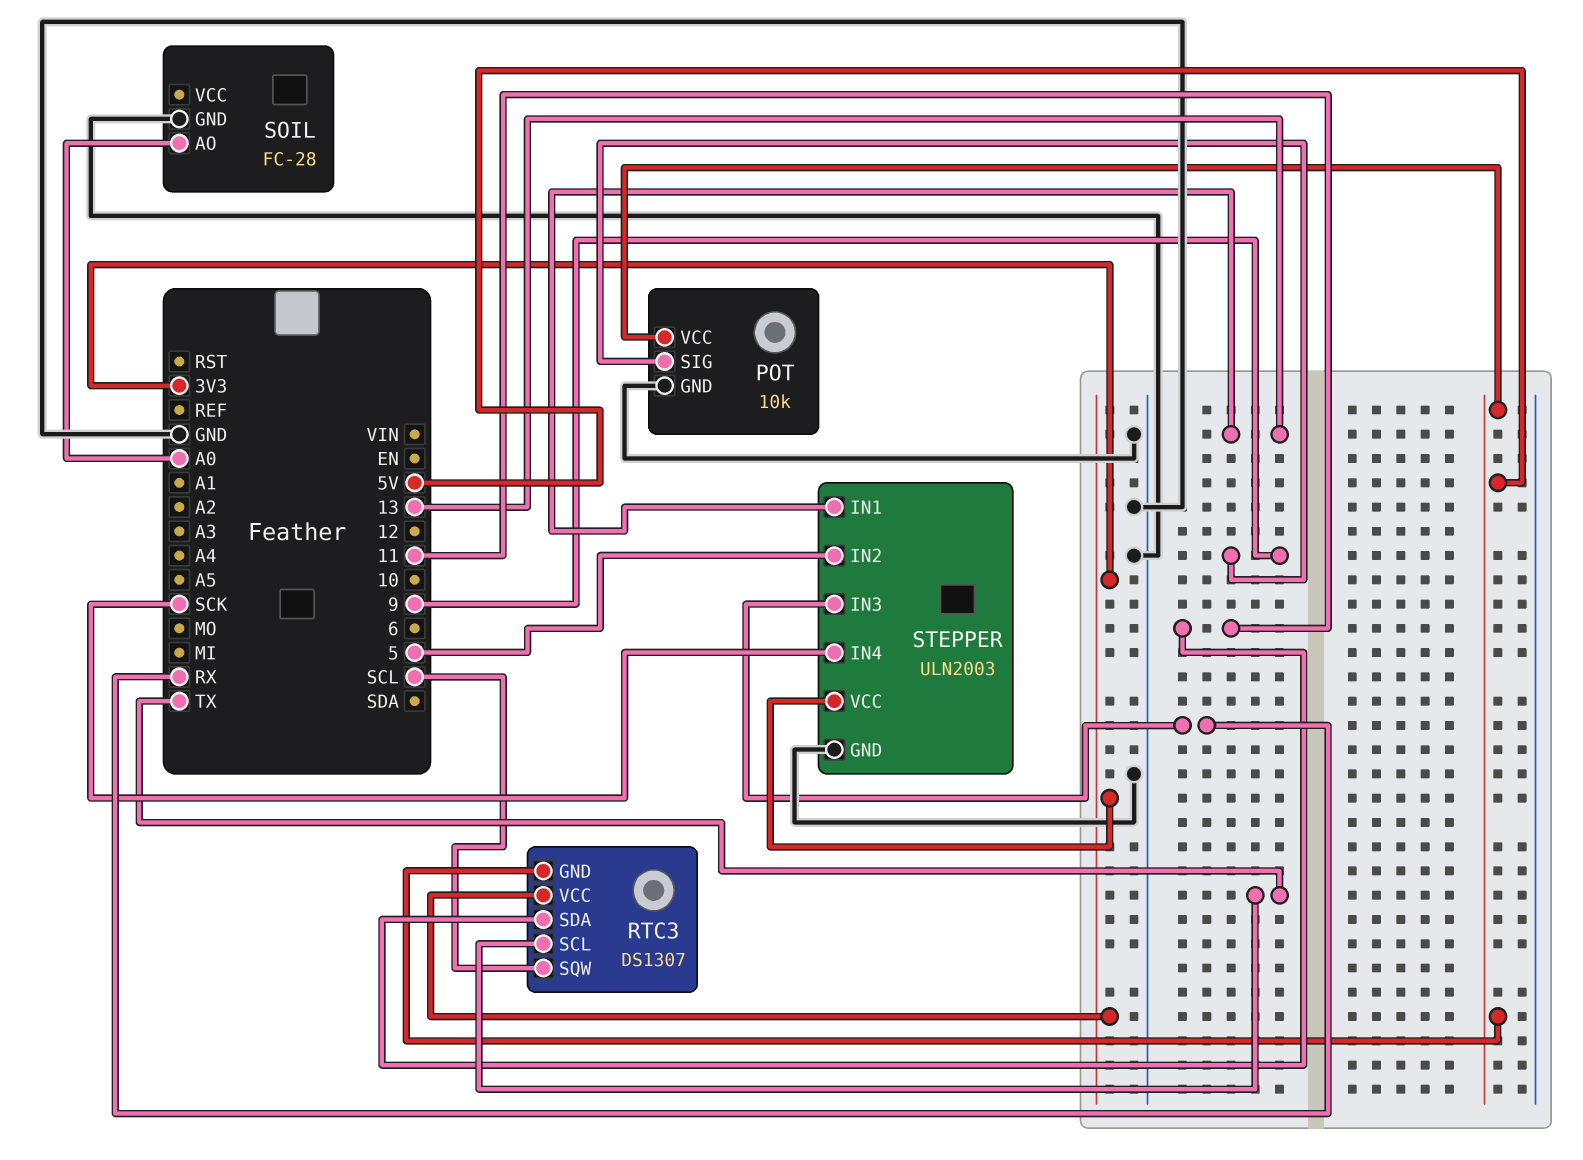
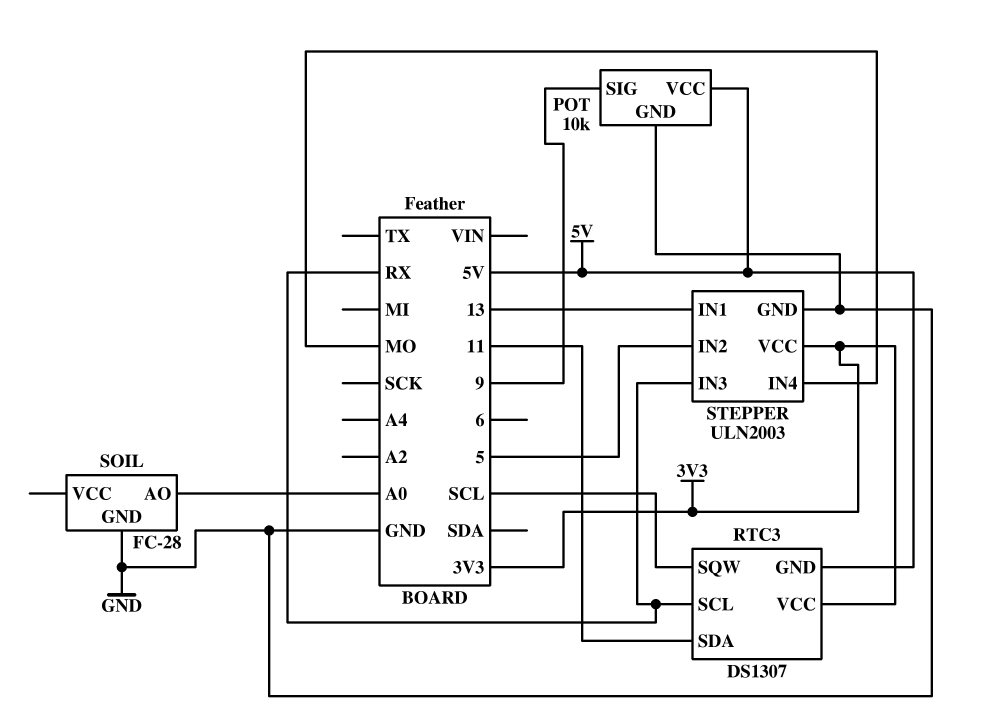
RTC3 pin SCL: TX -> RX
STEPPER pin IN4: SCK -> MO

